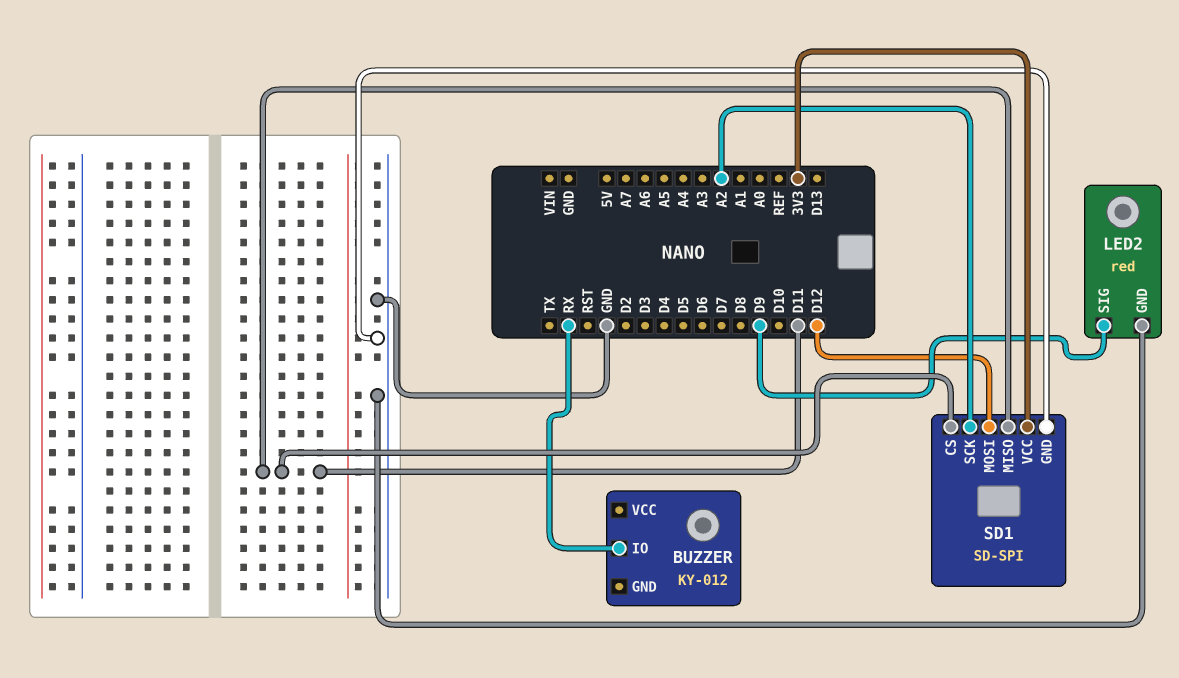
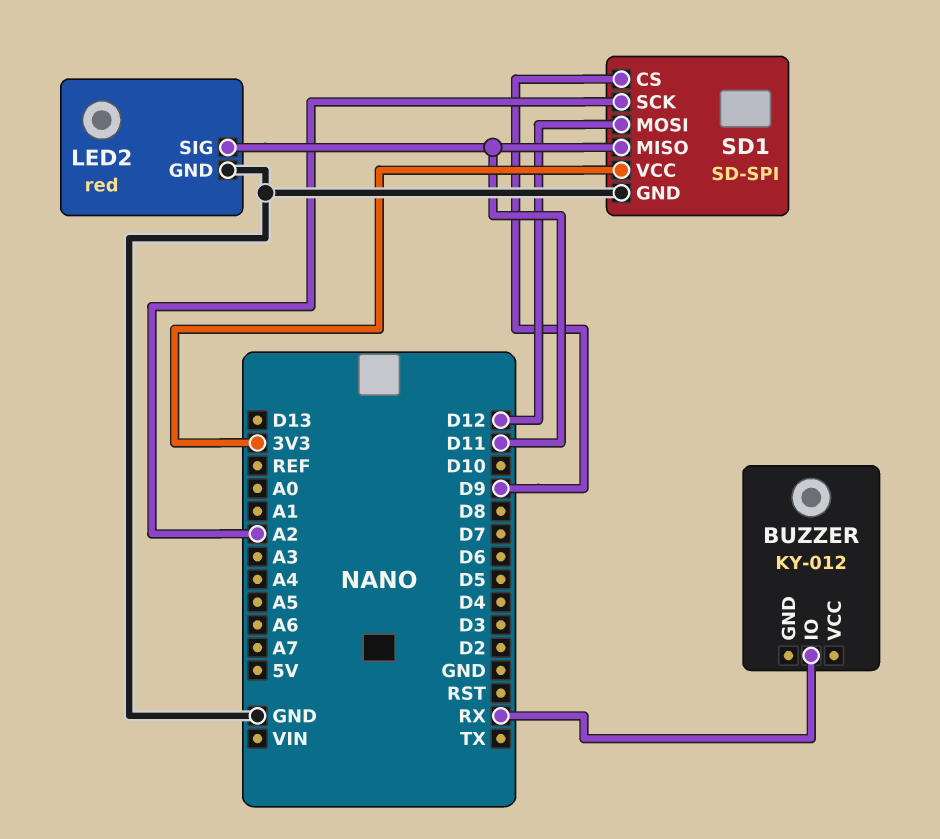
LED2 pin SIG: D9 -> D11
SD1 pin CS: D11 -> D9

